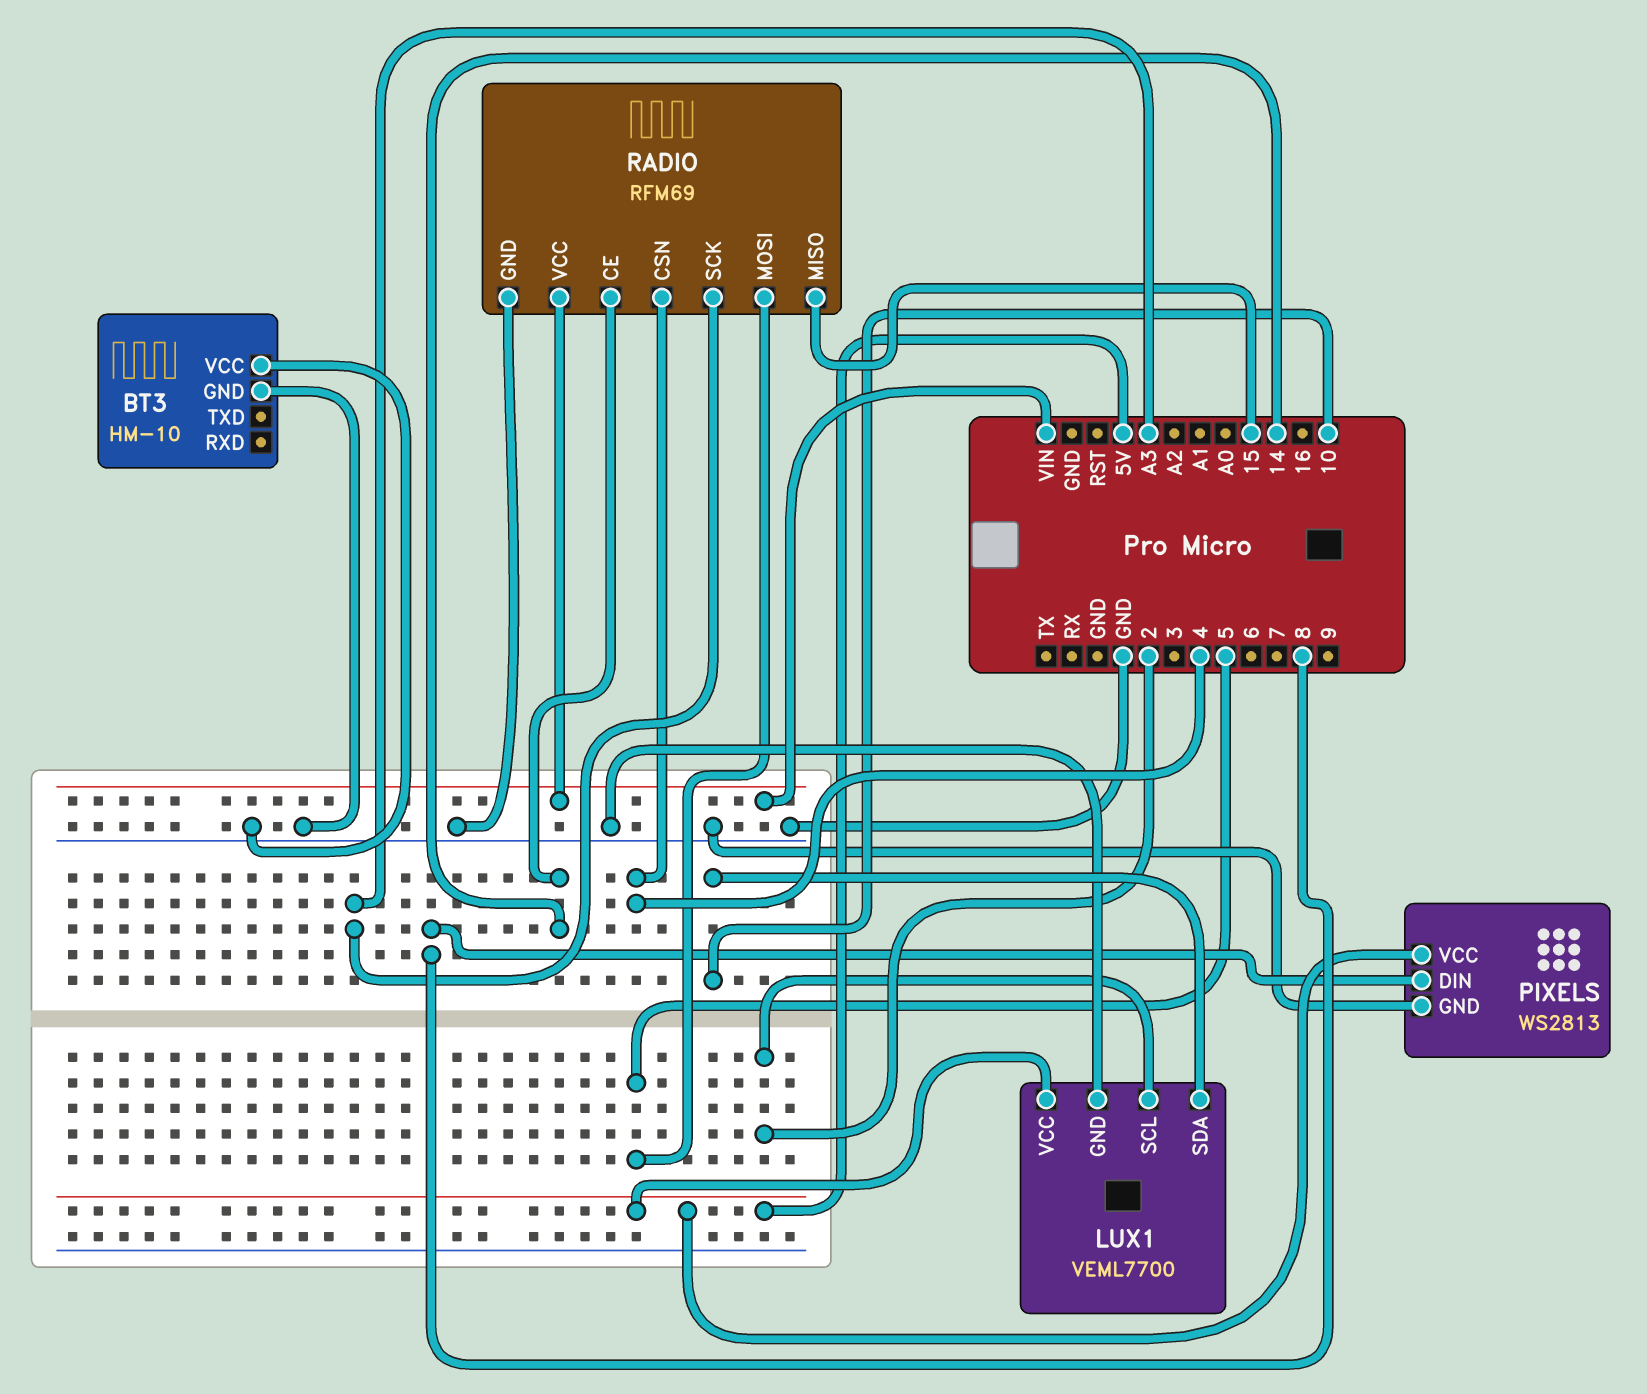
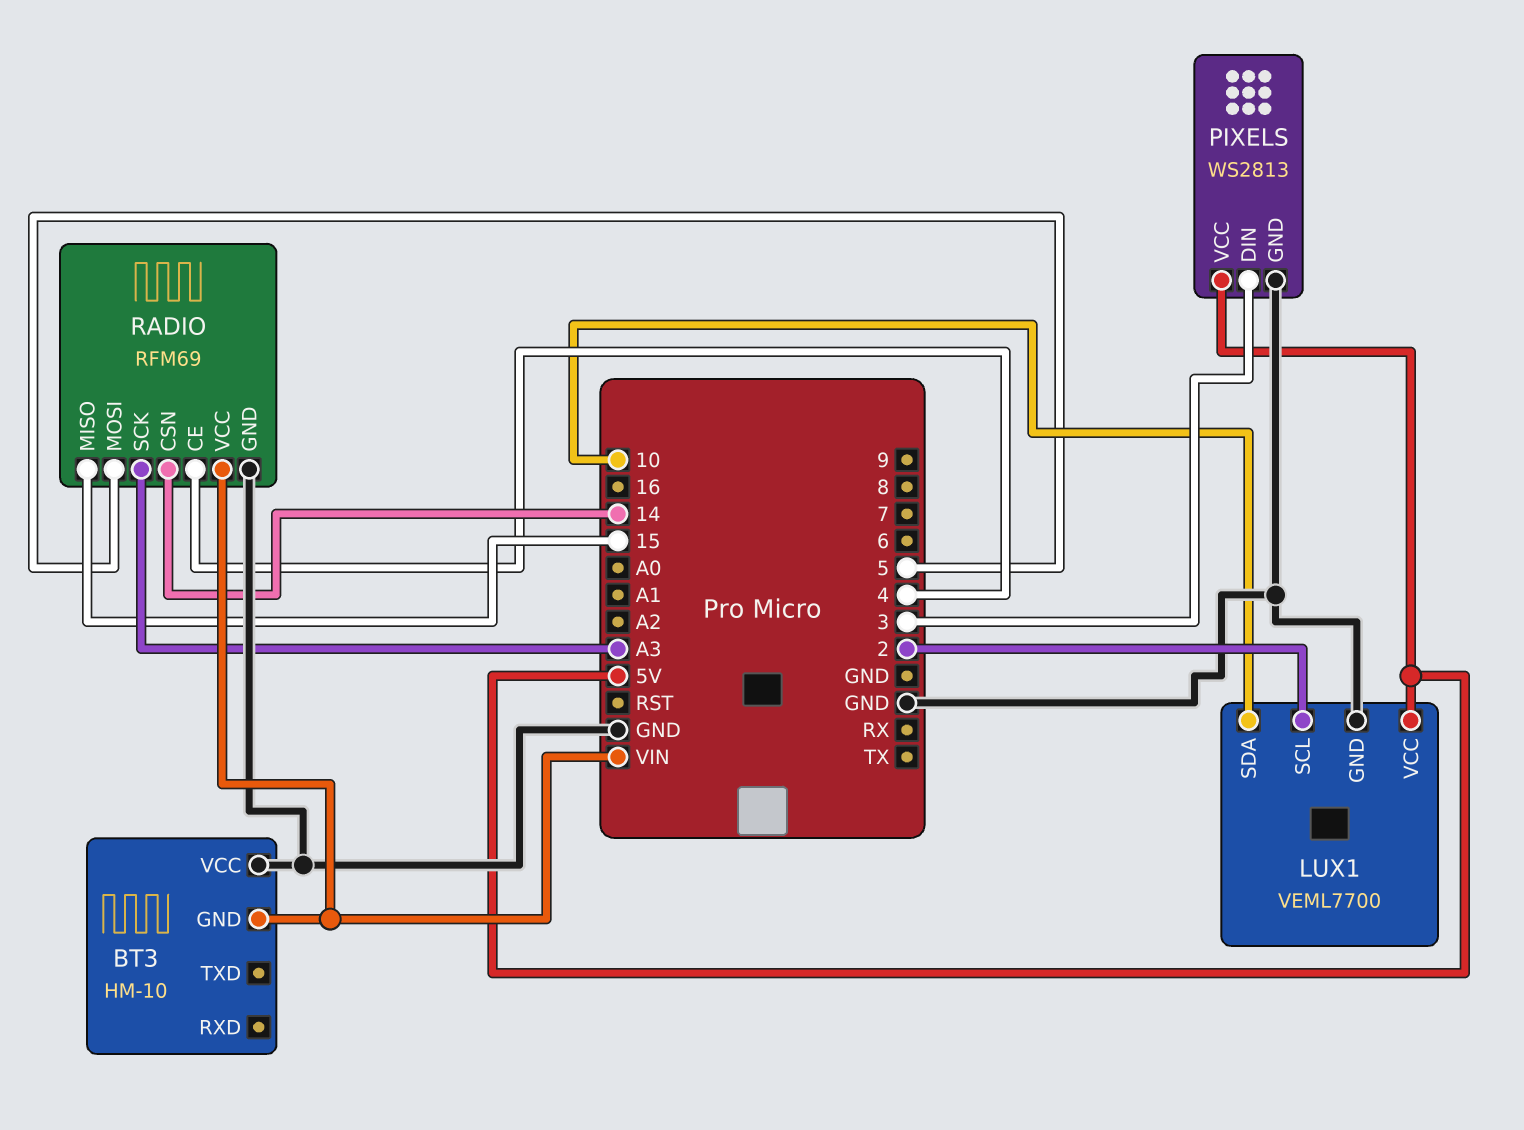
BT3 pin GND: GND -> VIN
PIXELS pin DIN: 8 -> 3
RADIO pin CE: 14 -> 4
RADIO pin CSN: 4 -> 14

